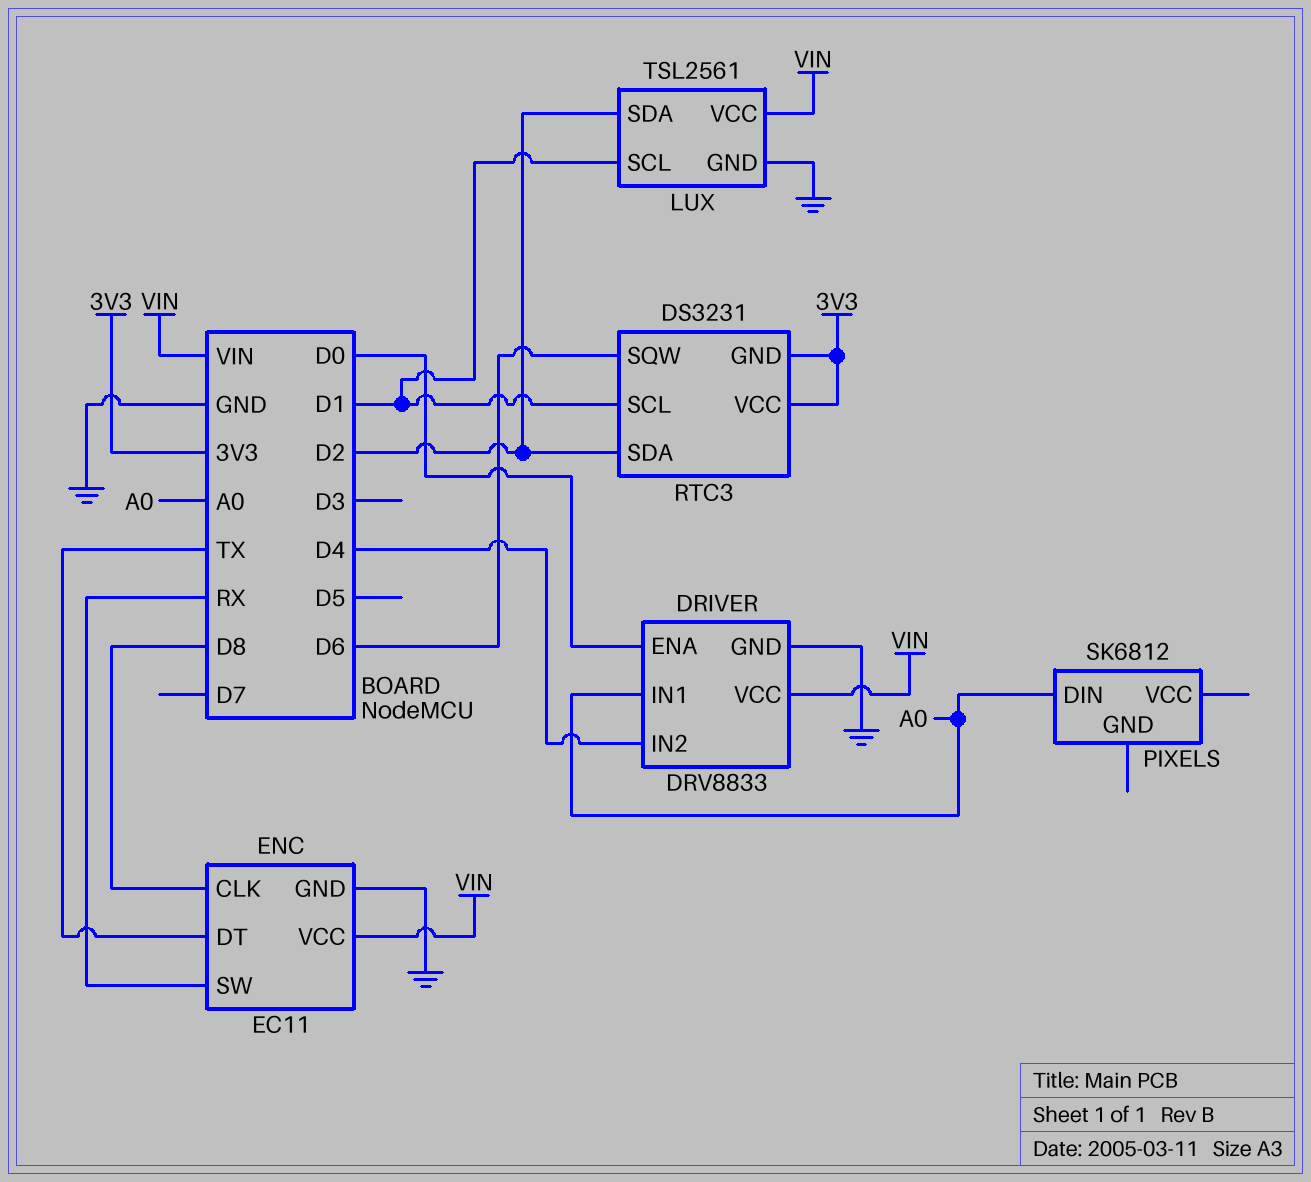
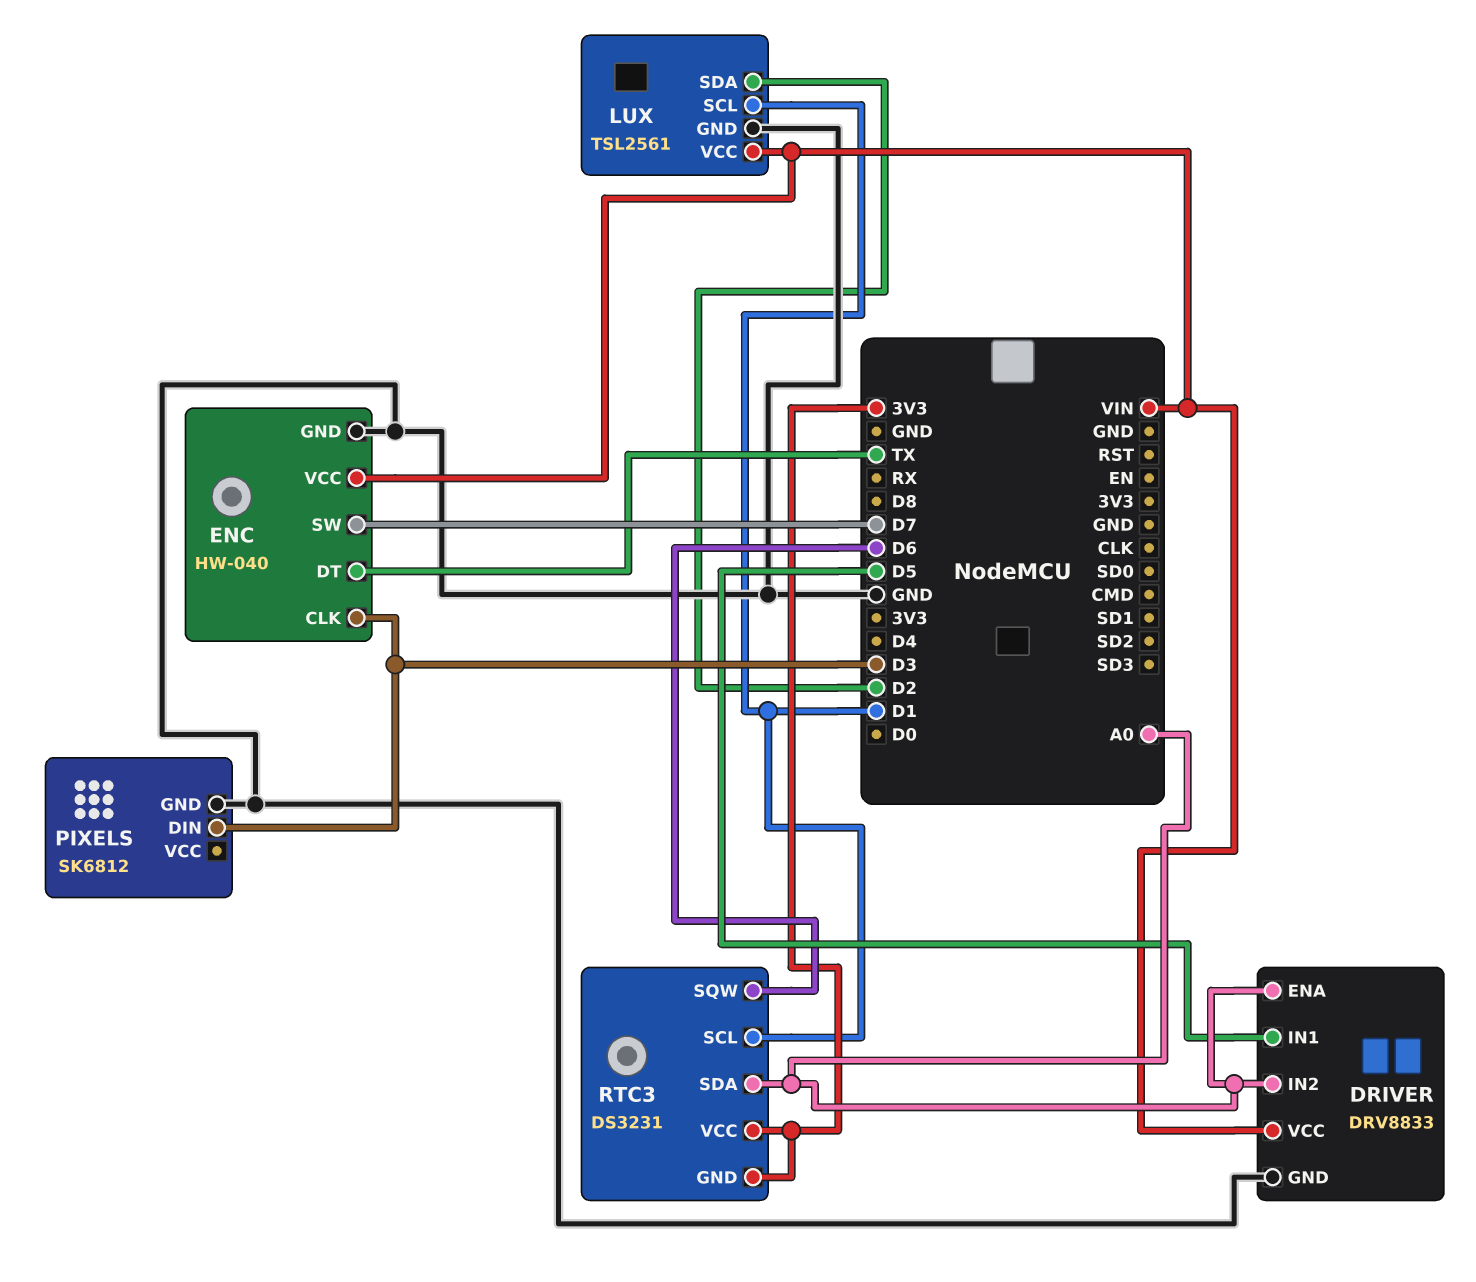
DRIVER pin ENA: D0 -> A0
DRIVER pin IN1: A0 -> D5
DRIVER pin IN2: D4 -> A0
ENC: EC11 -> HW-040
ENC pin CLK: D8 -> D3
ENC pin SW: RX -> D7
PIXELS pin DIN: A0 -> D3
PIXELS pin GND: none -> GND
RTC3 pin SDA: D2 -> A0

